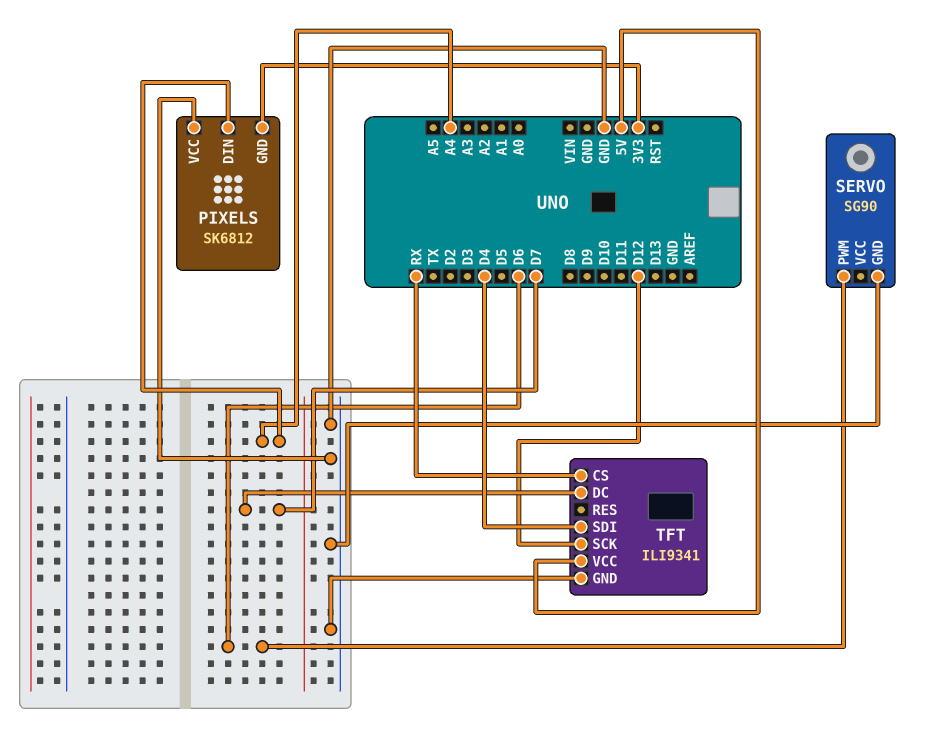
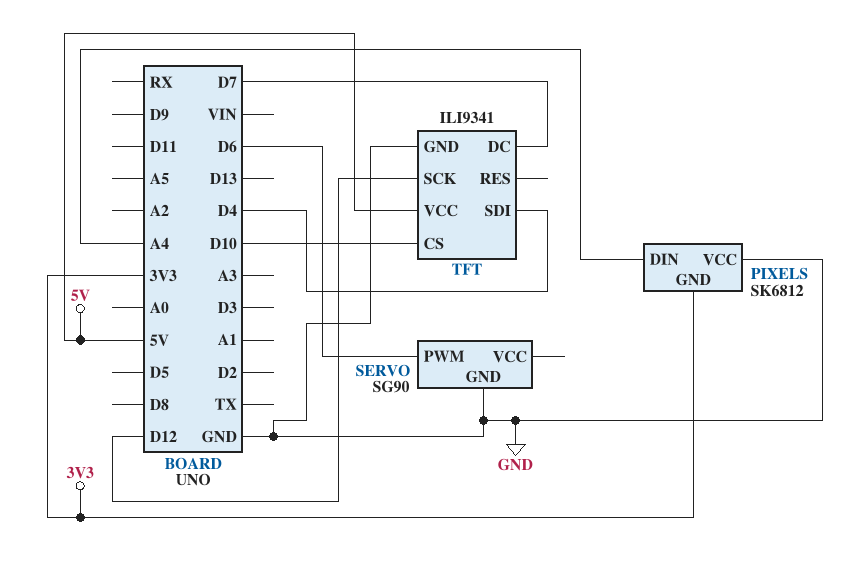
TFT pin CS: RX -> D10

